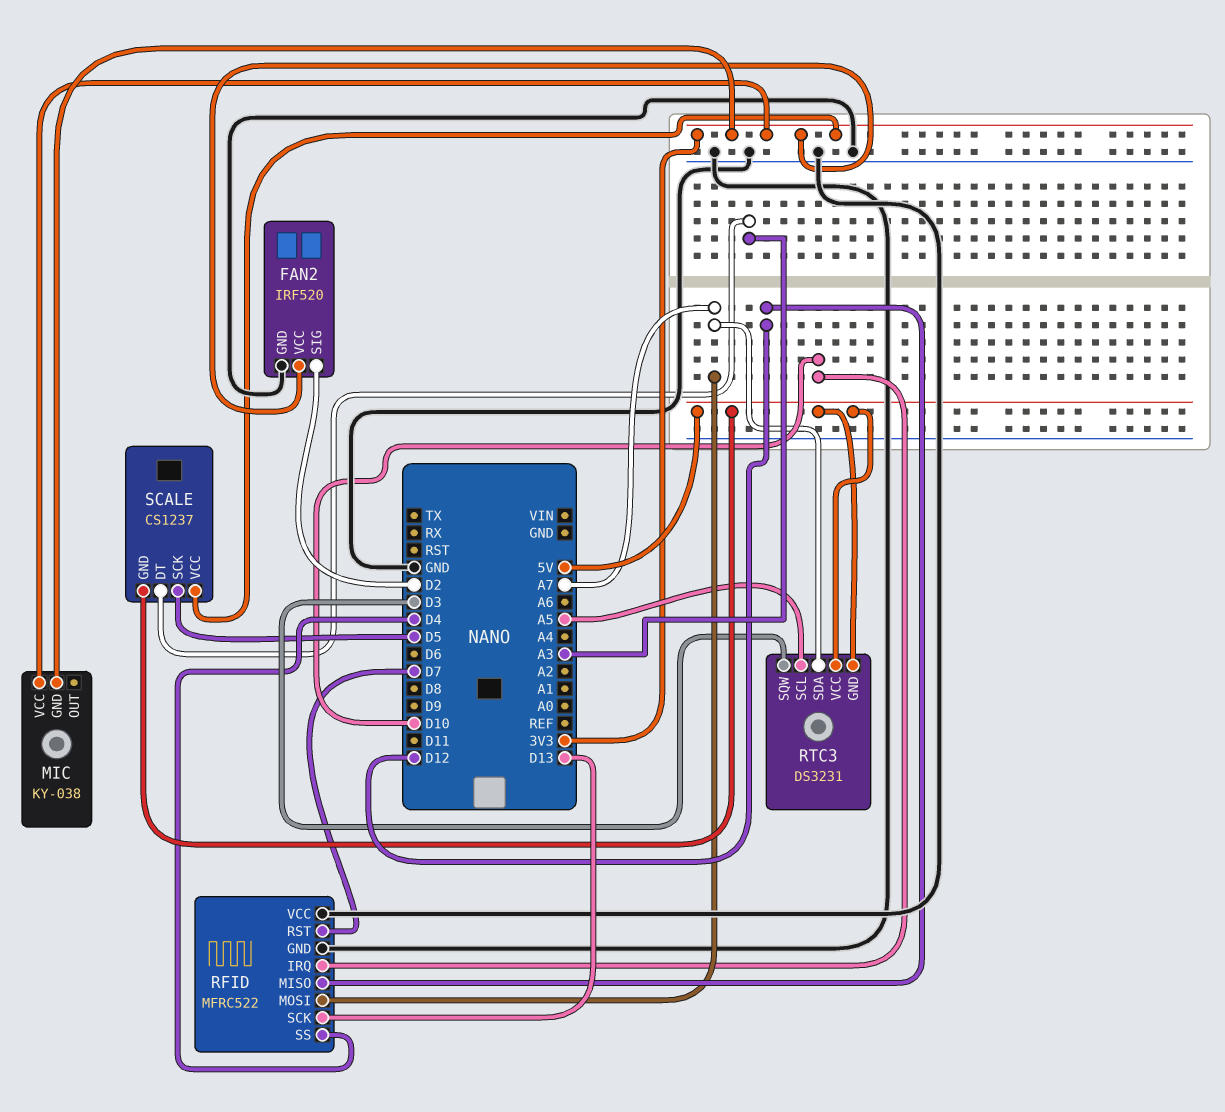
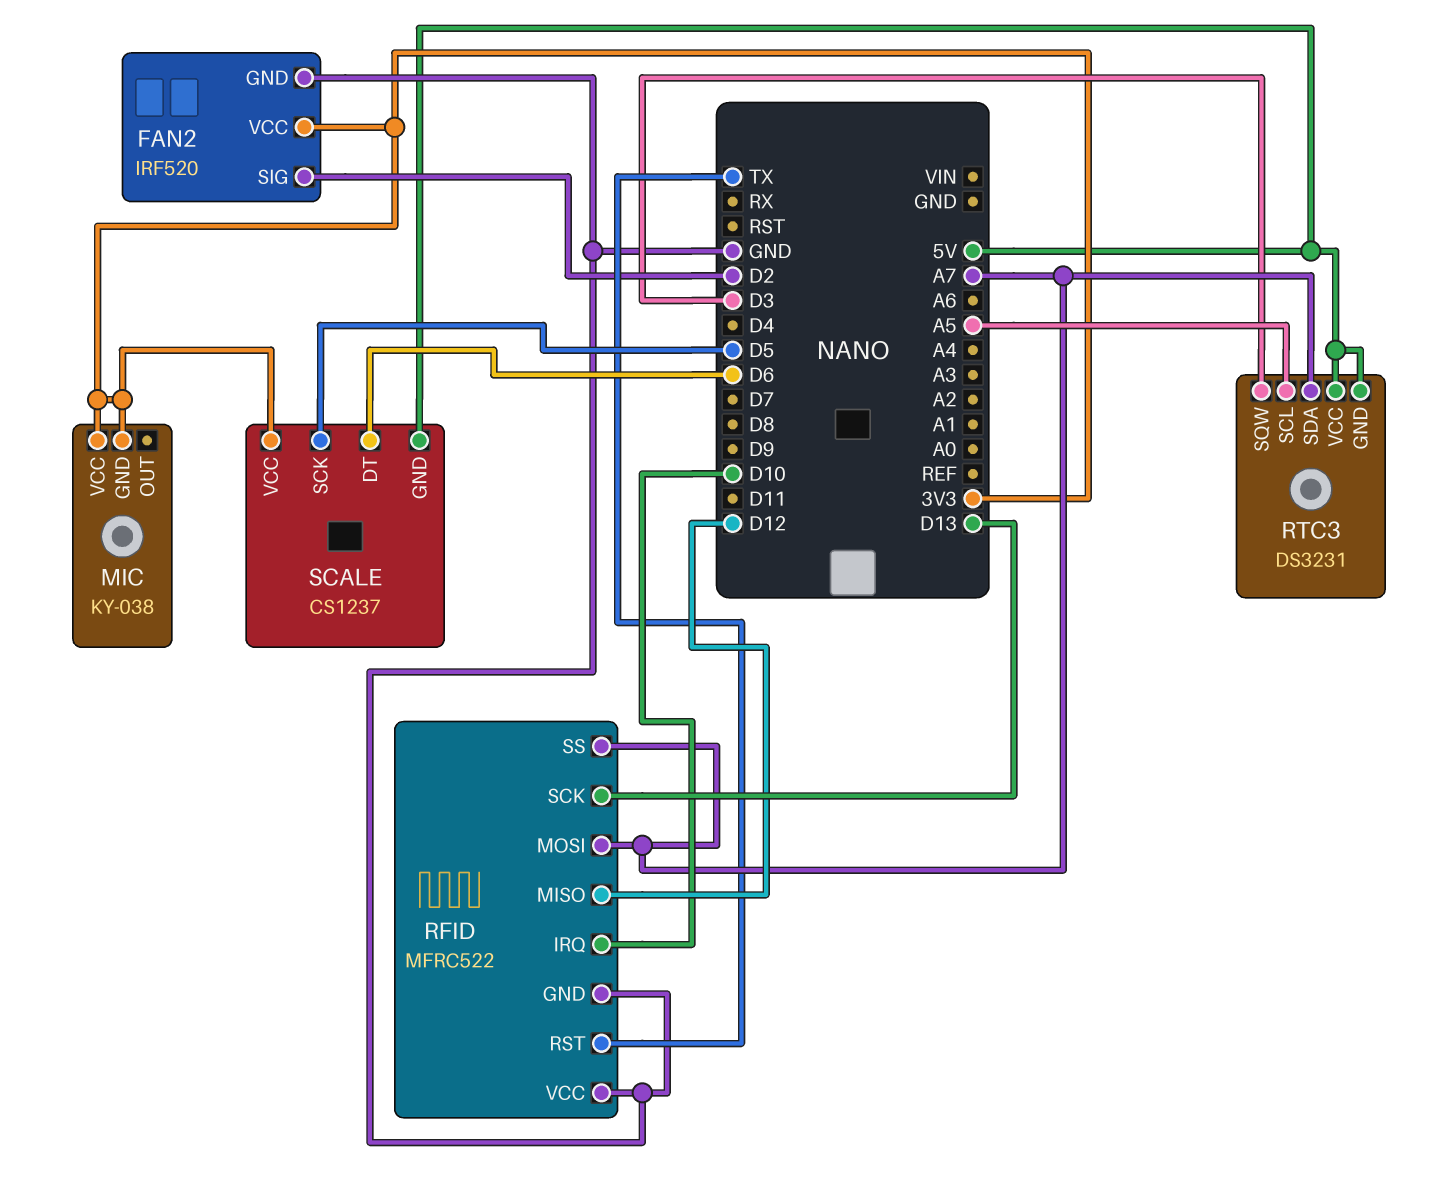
RFID pin RST: D7 -> TX
RFID pin SS: D4 -> A7
SCALE pin DT: A3 -> D6

